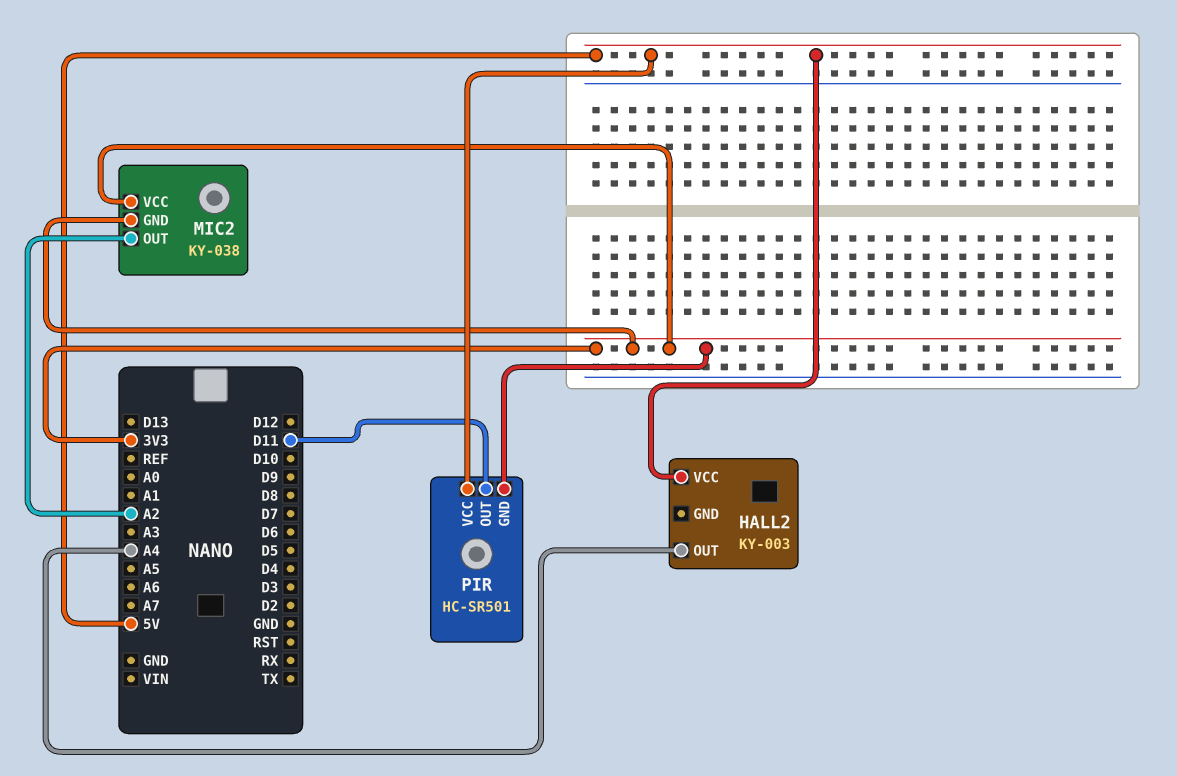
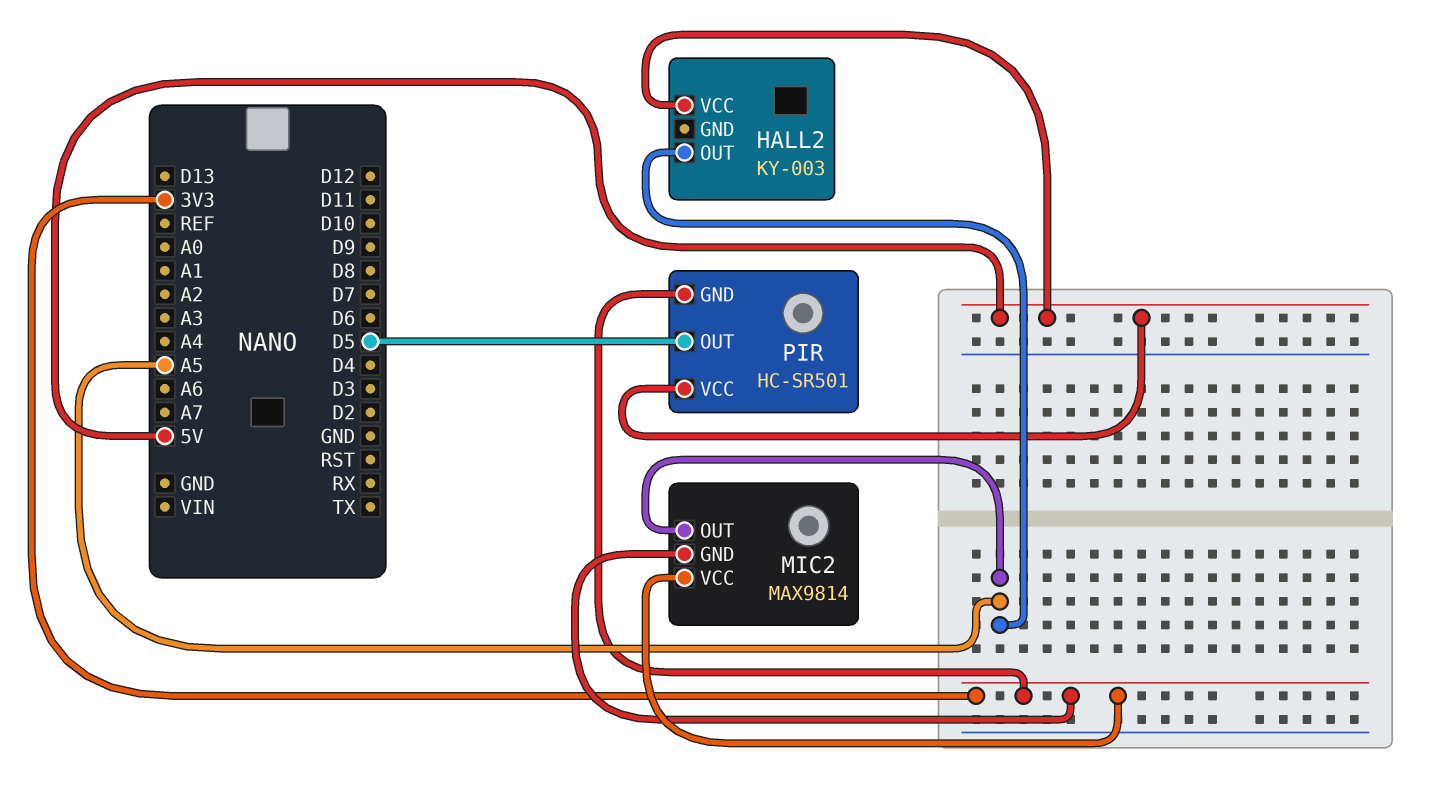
HALL2 pin OUT: A4 -> A5
MIC2: KY-038 -> MAX9814
MIC2 pin OUT: A2 -> A5
PIR pin OUT: D11 -> D5

